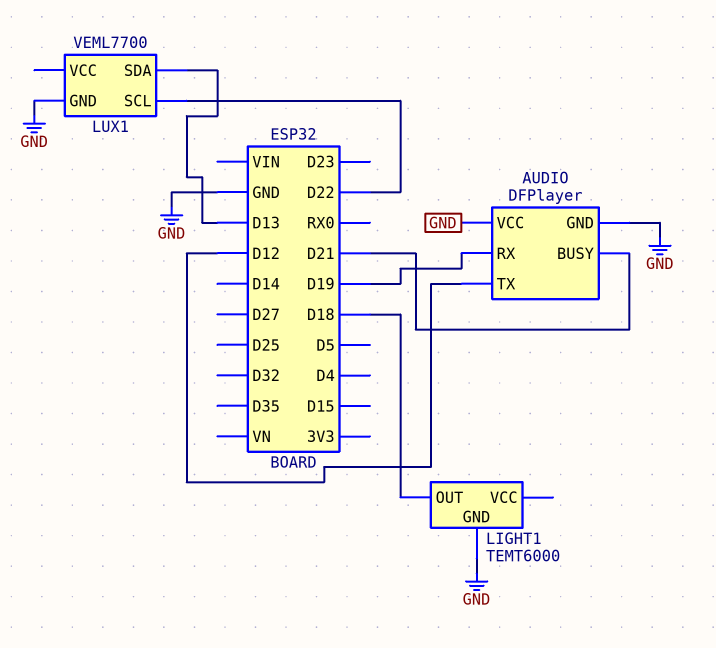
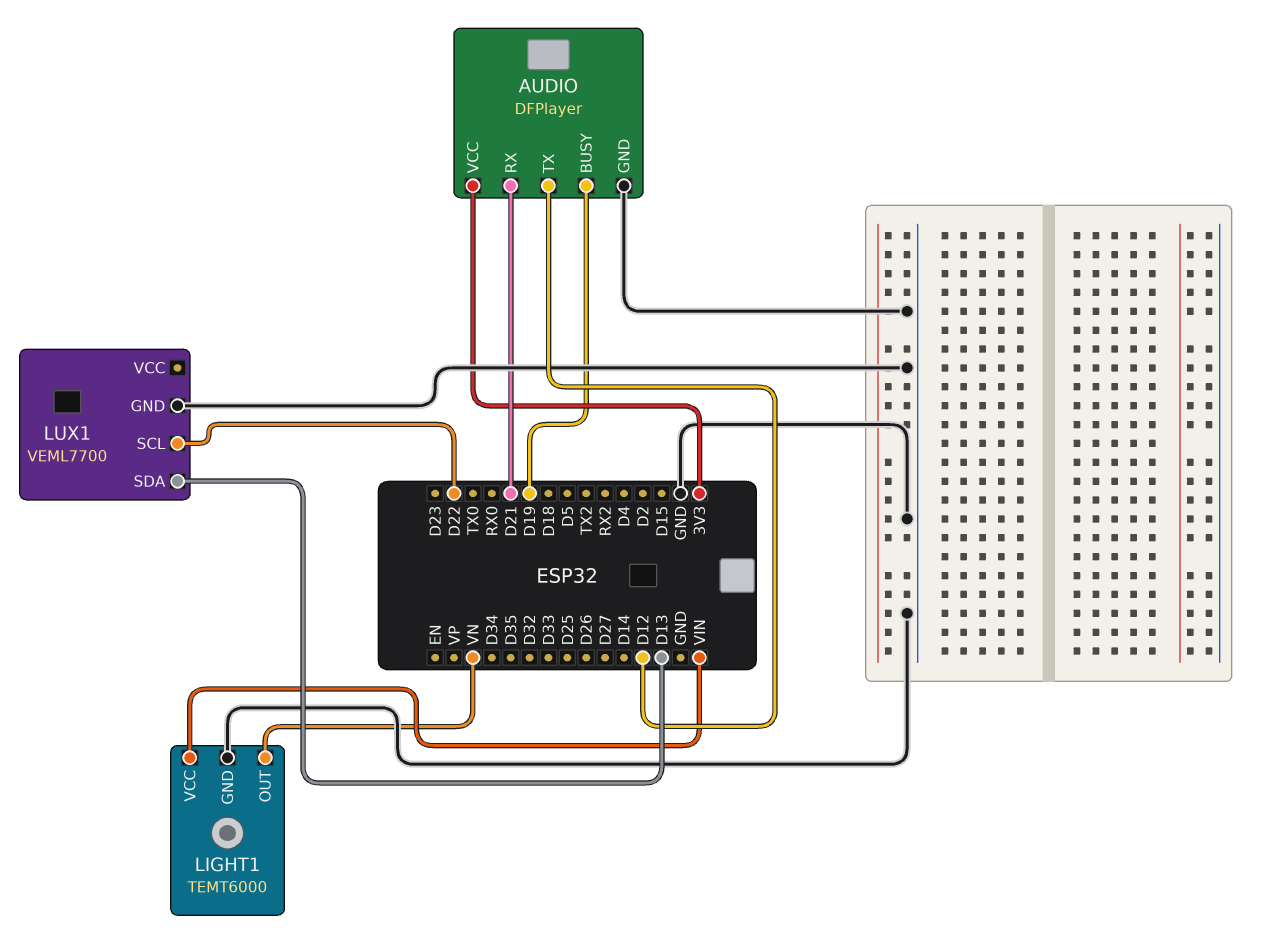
AUDIO pin BUSY: D21 -> D19
AUDIO pin RX: D19 -> D21
AUDIO pin VCC: GND -> 3V3
LIGHT1 pin OUT: D18 -> VN
LIGHT1 pin VCC: none -> VIN

